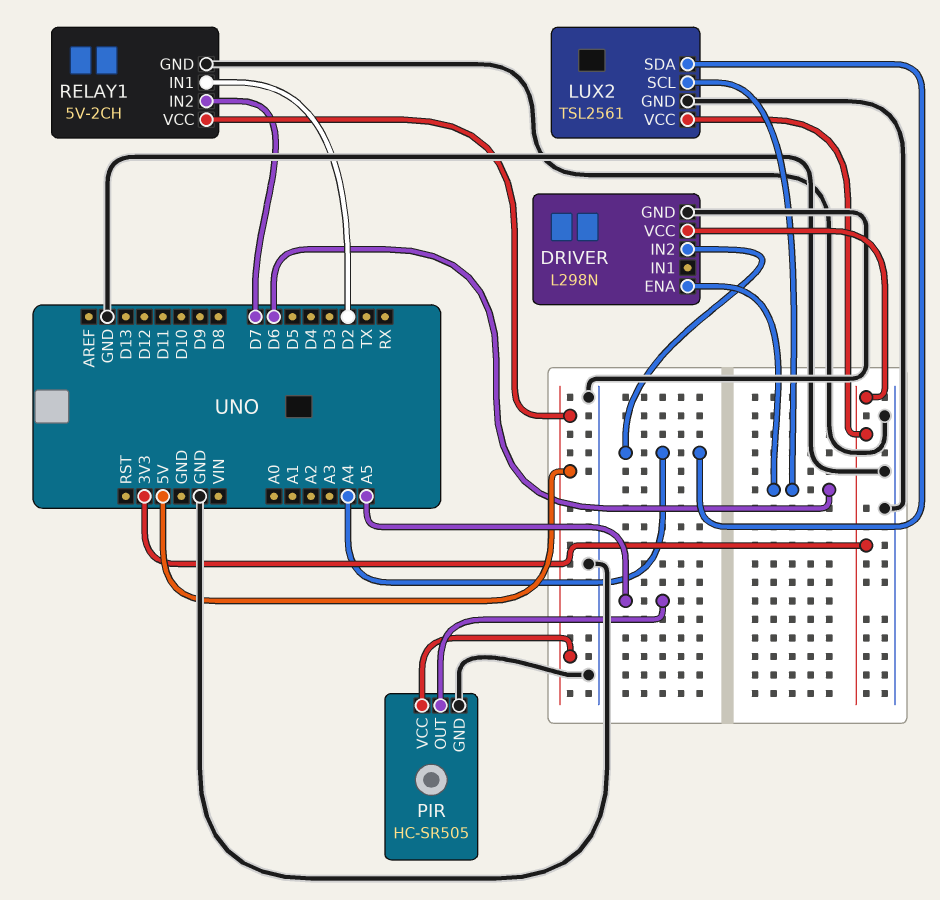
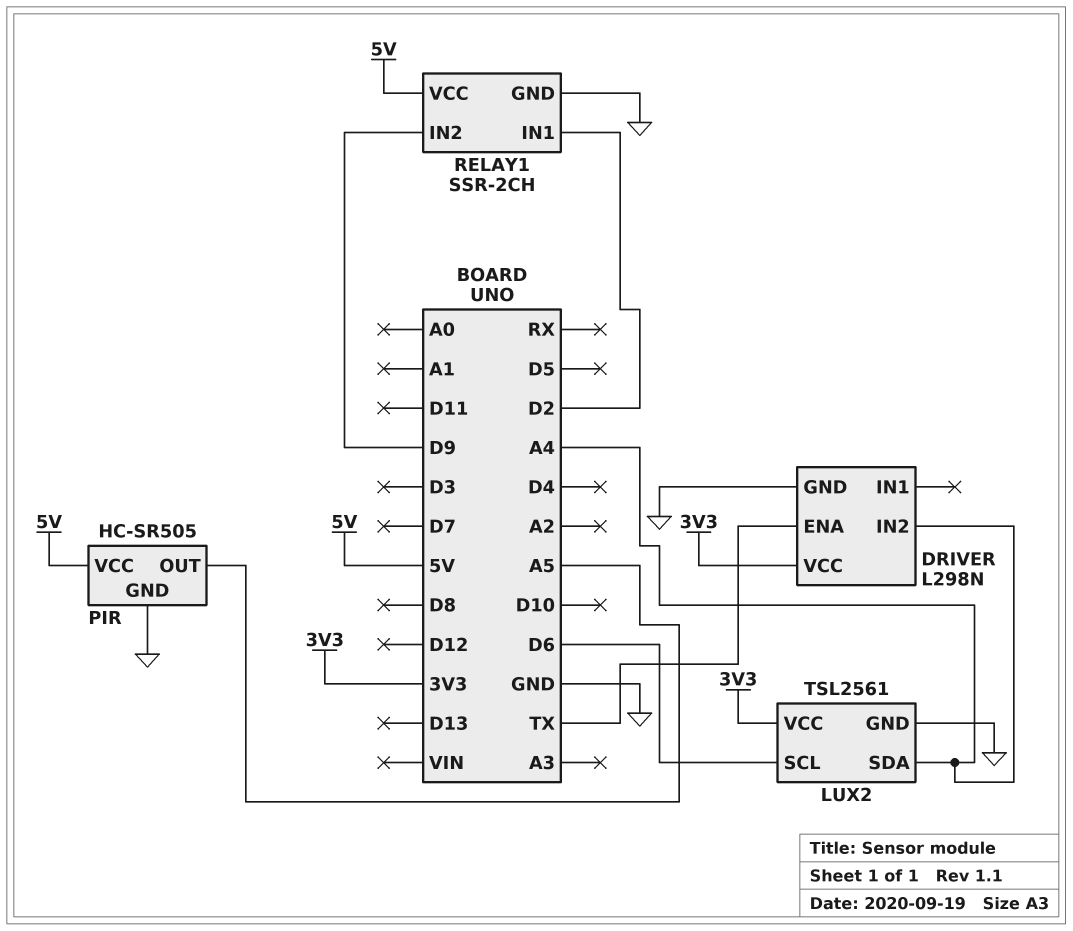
DRIVER pin ENA: D6 -> TX
RELAY1: 5V-2CH -> SSR-2CH
RELAY1 pin IN2: D7 -> D9

